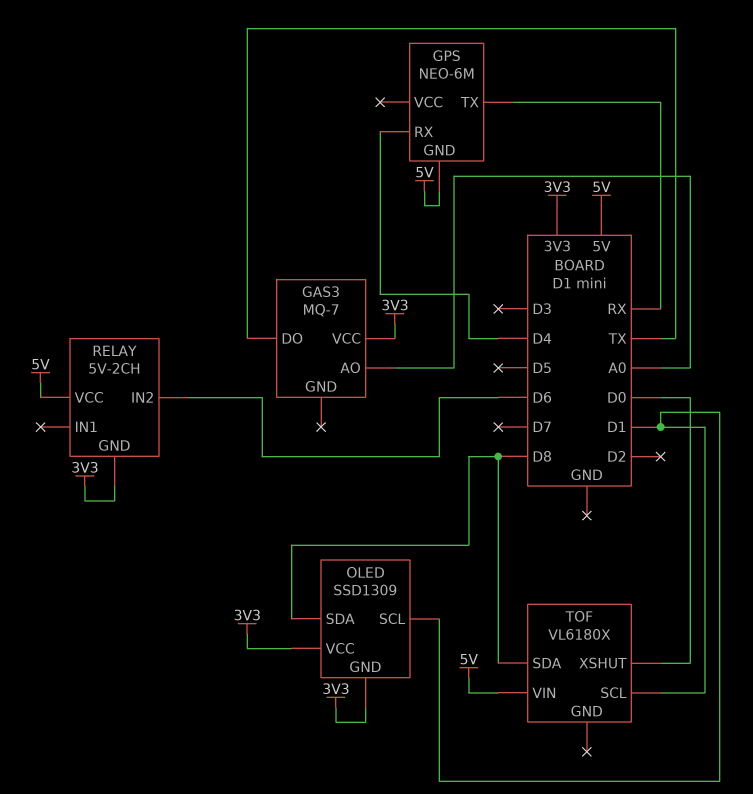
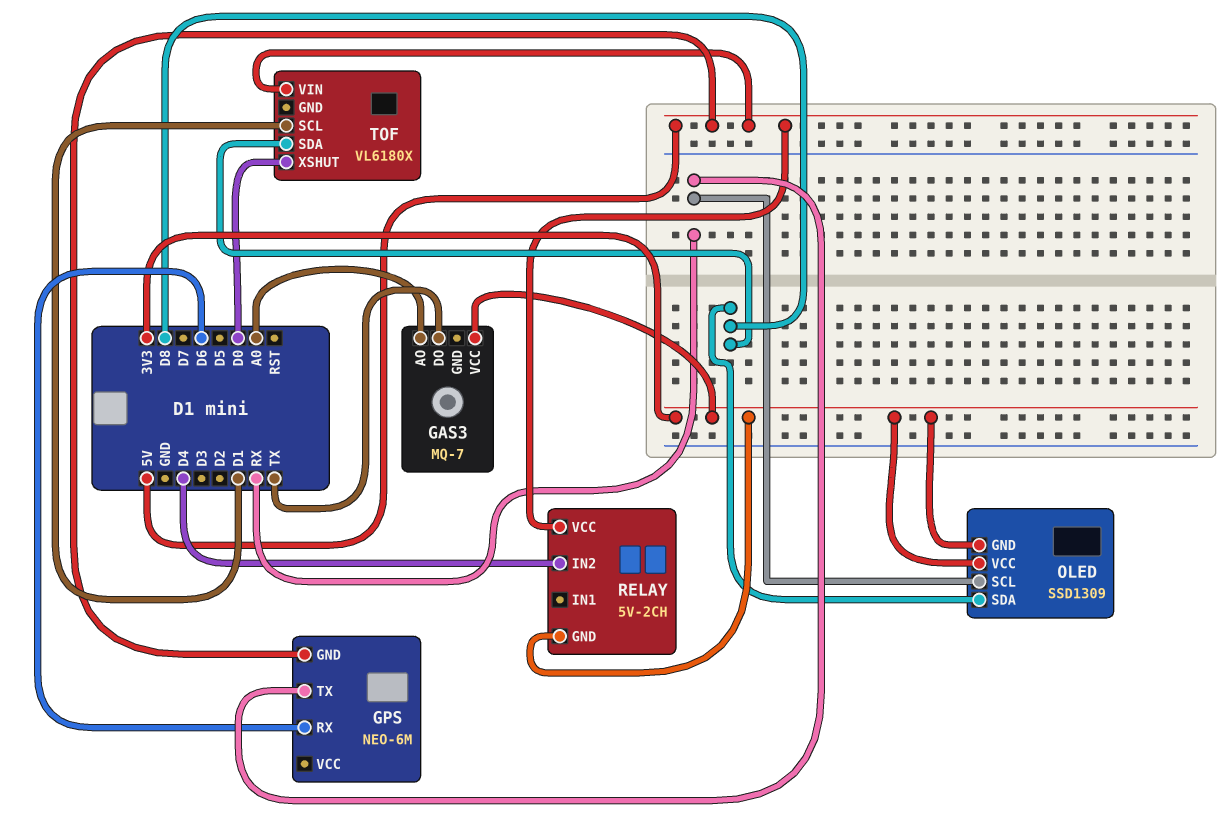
GPS pin RX: D4 -> D6
OLED pin SCL: D1 -> RX
RELAY pin IN2: D6 -> D4

